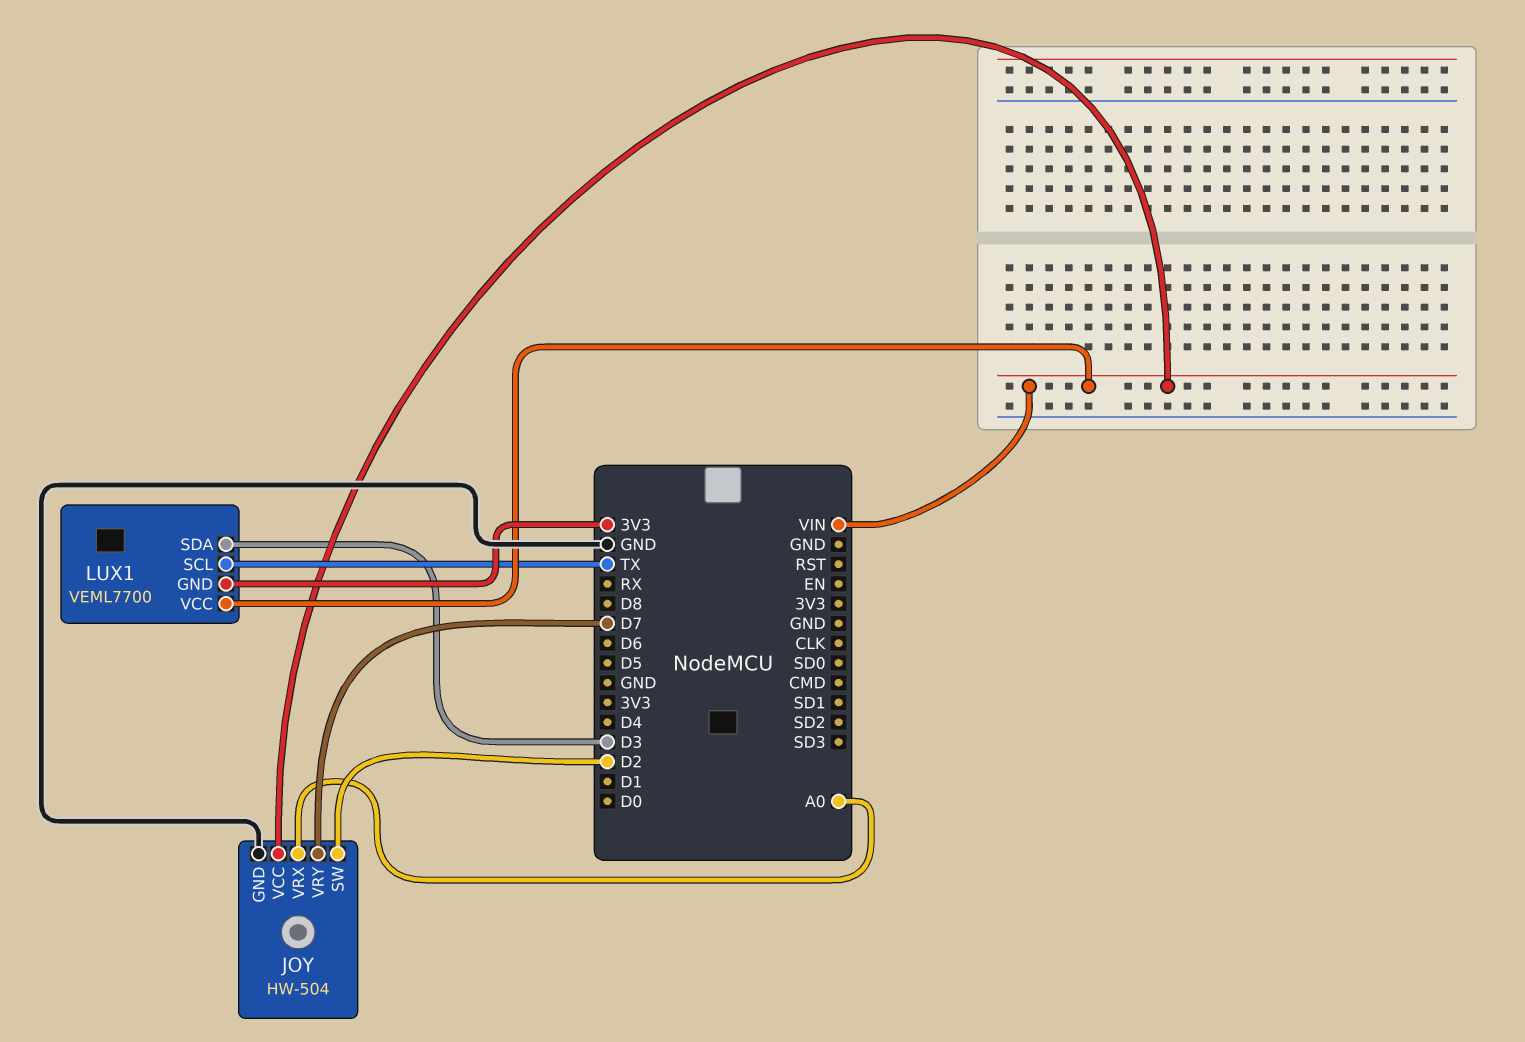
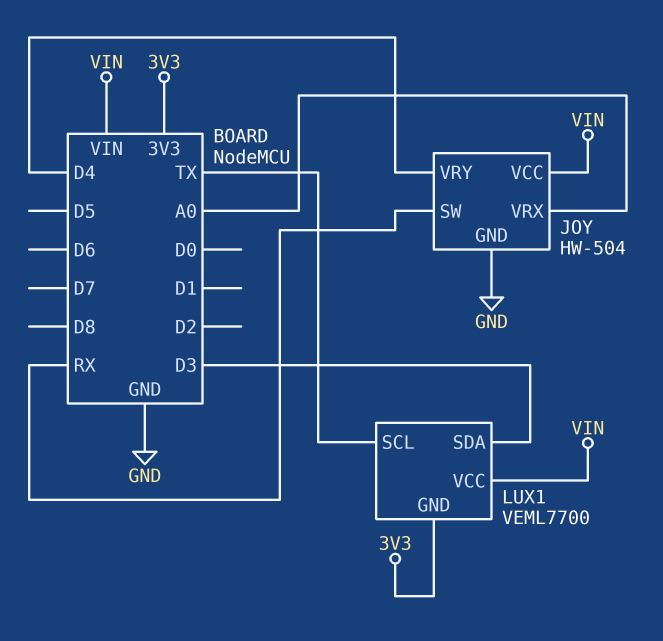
JOY pin SW: D2 -> RX
JOY pin VRY: D7 -> D4

